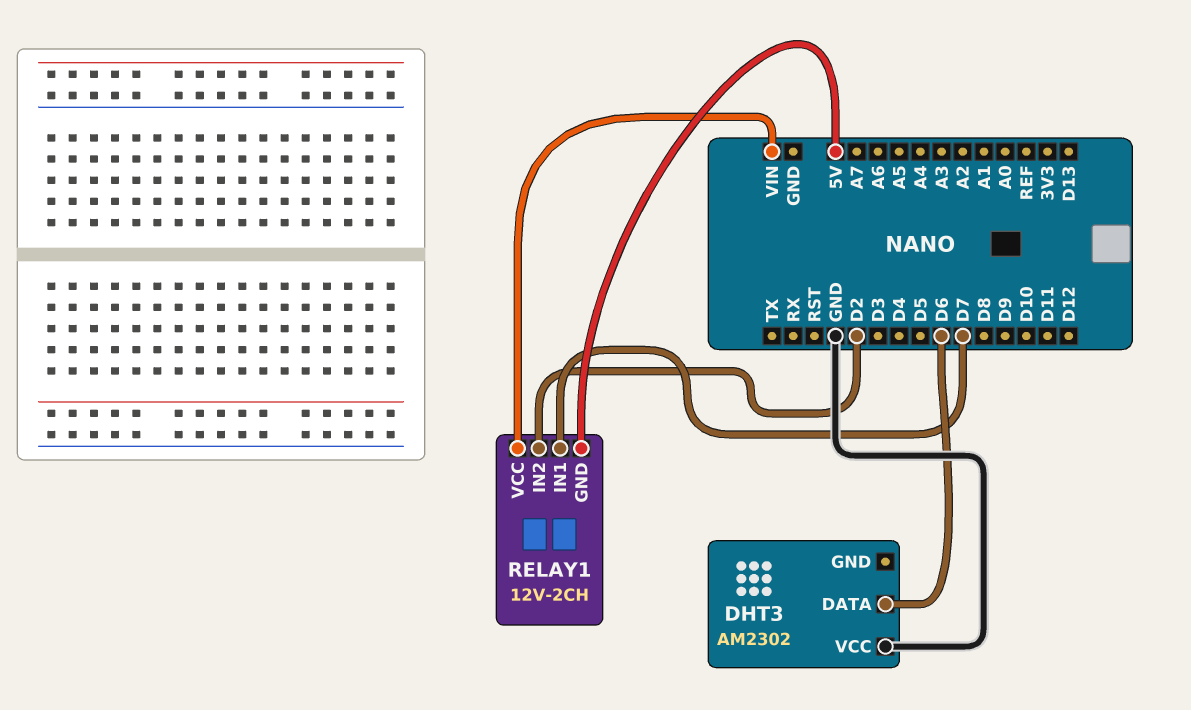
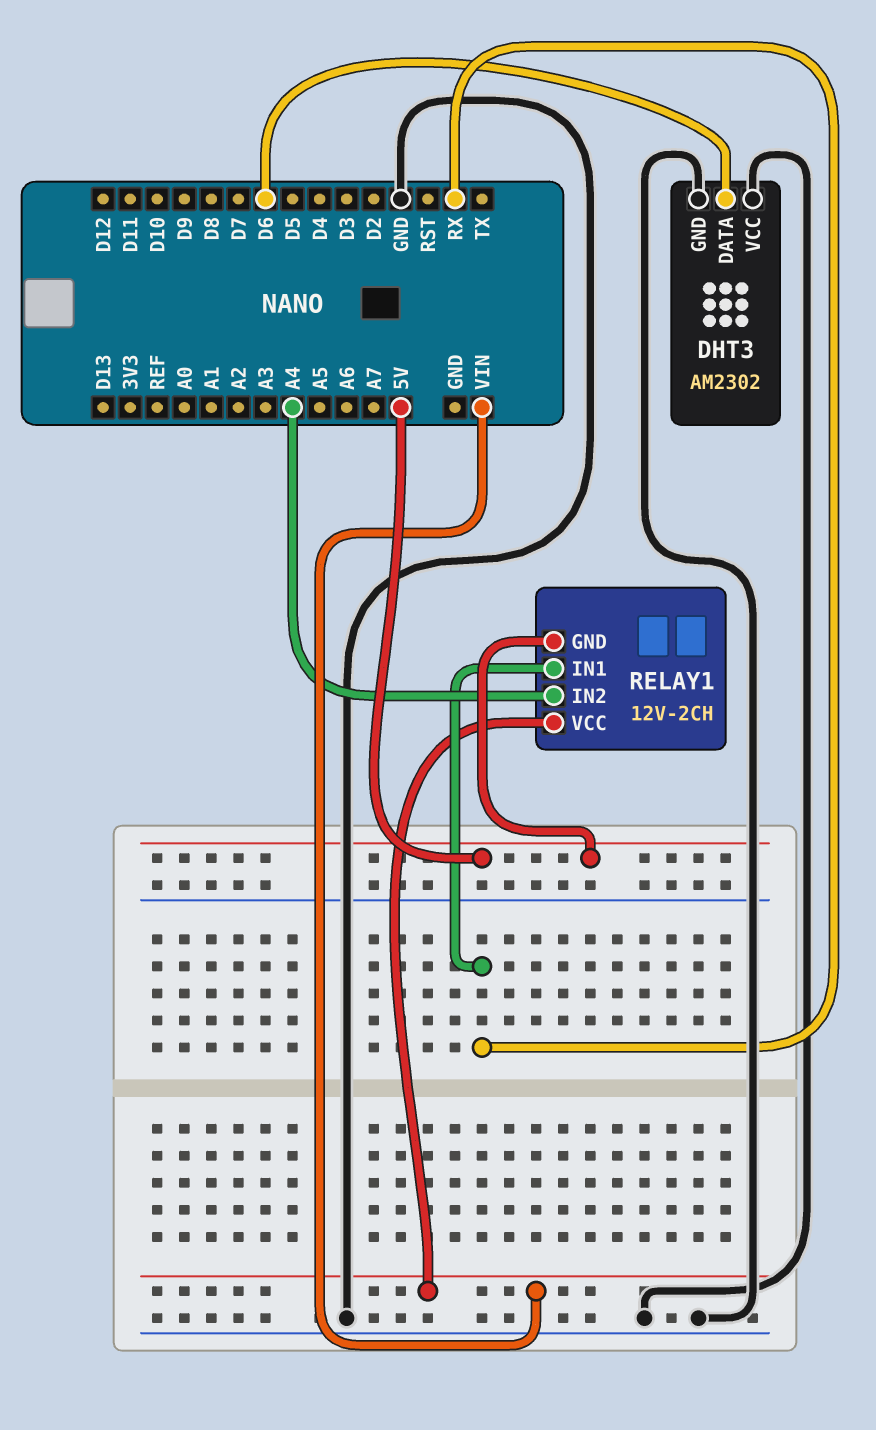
DHT3 pin GND: none -> GND
RELAY1 pin IN1: D7 -> RX
RELAY1 pin IN2: D2 -> A4

